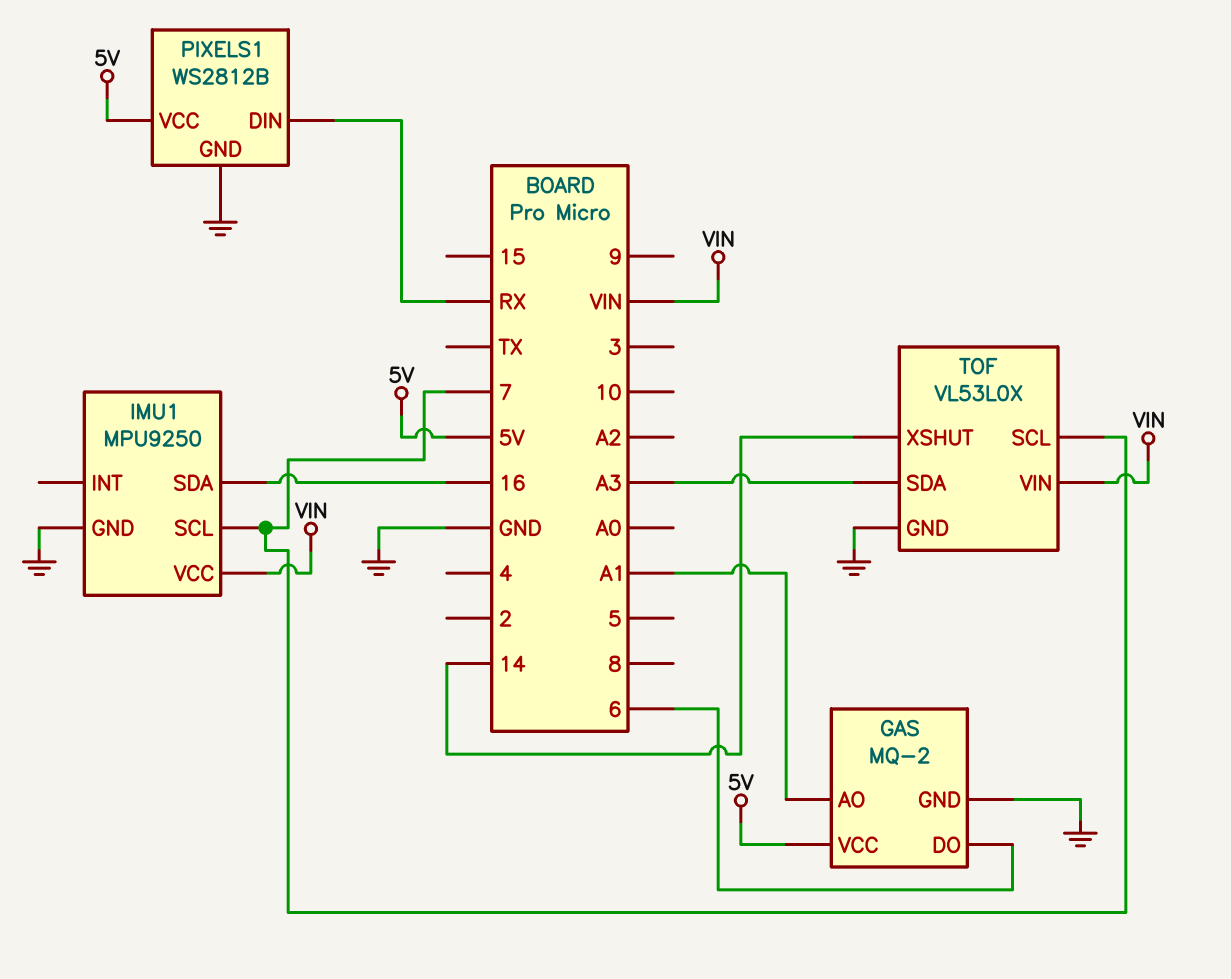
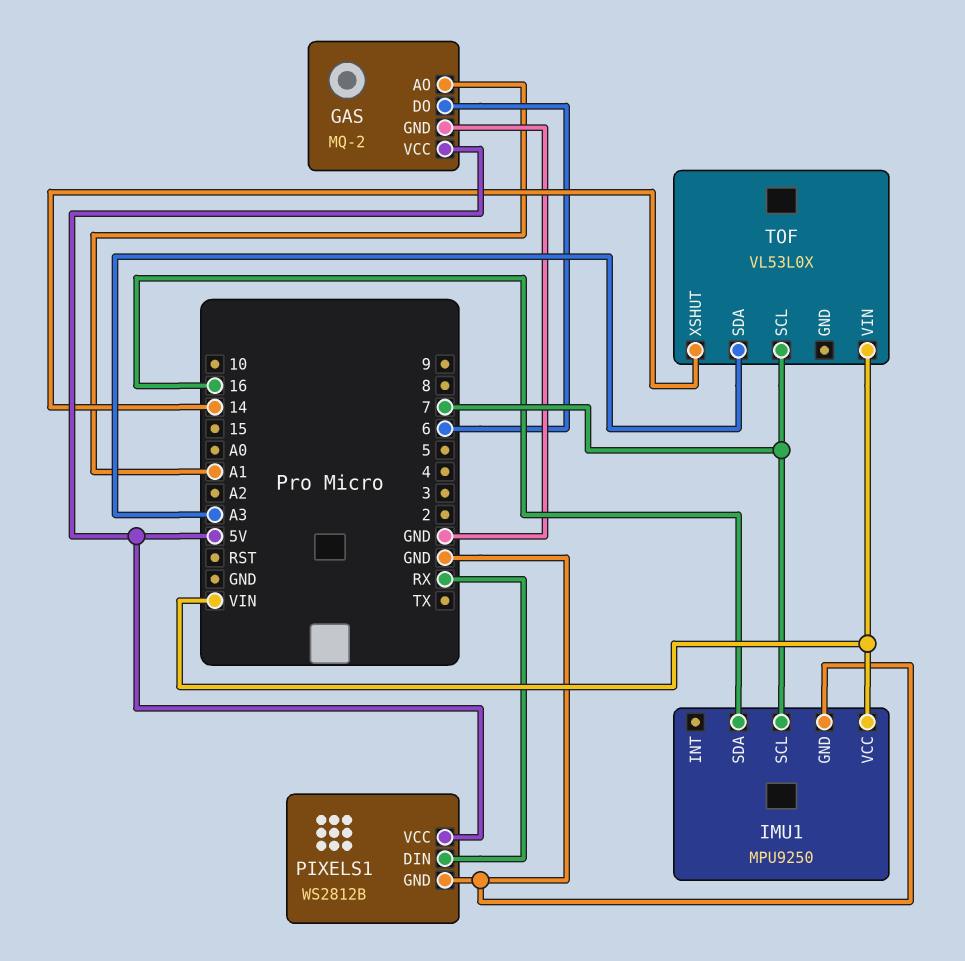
TOF pin GND: GND -> none

